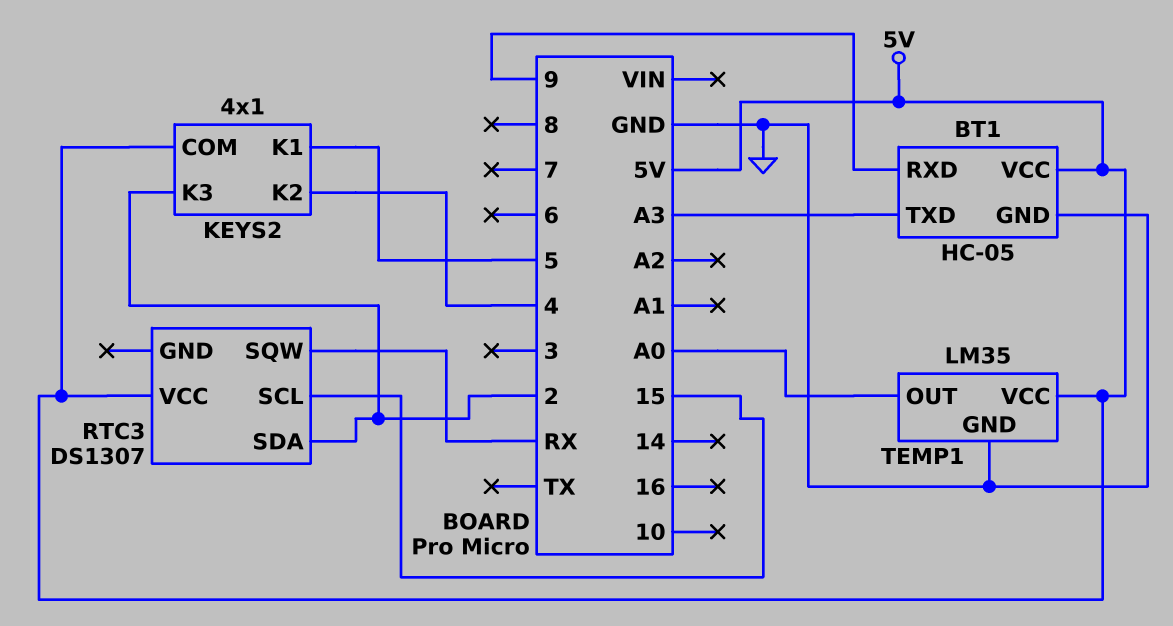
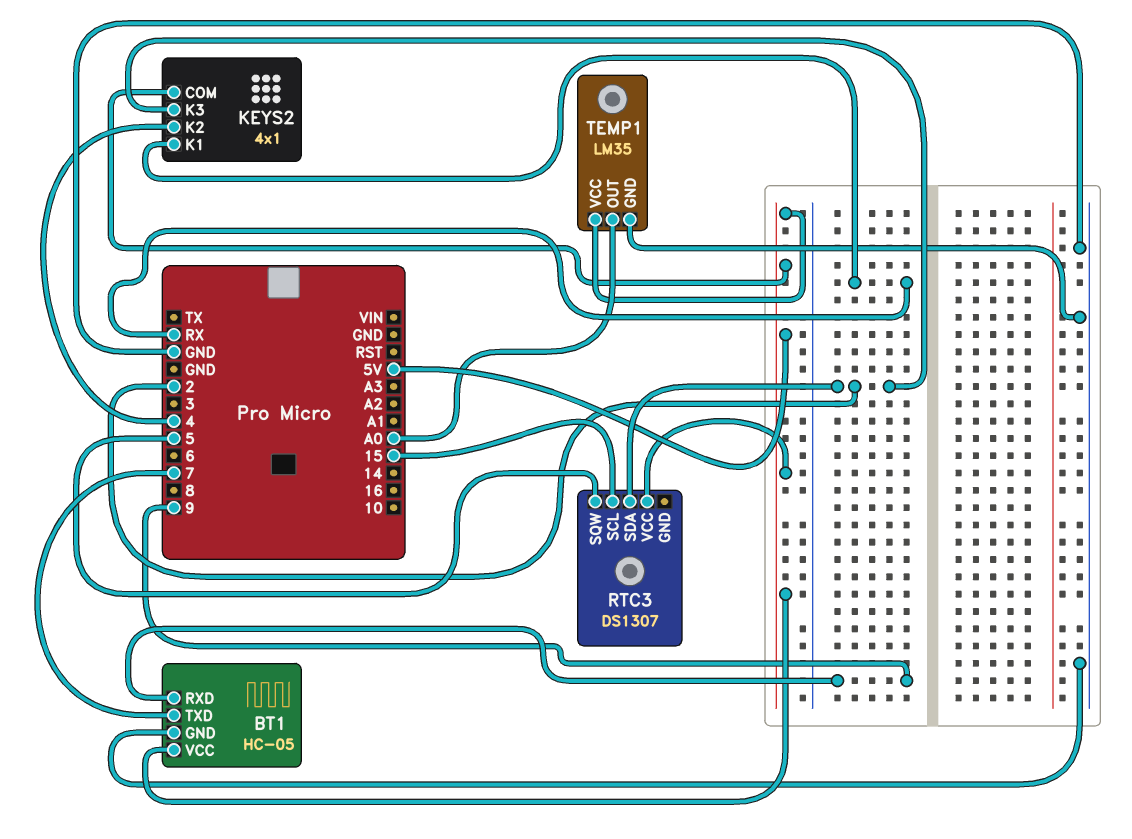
BT1 pin TXD: A3 -> 7
KEYS2 pin K1: 5 -> RX
RTC3 pin SQW: RX -> 5

